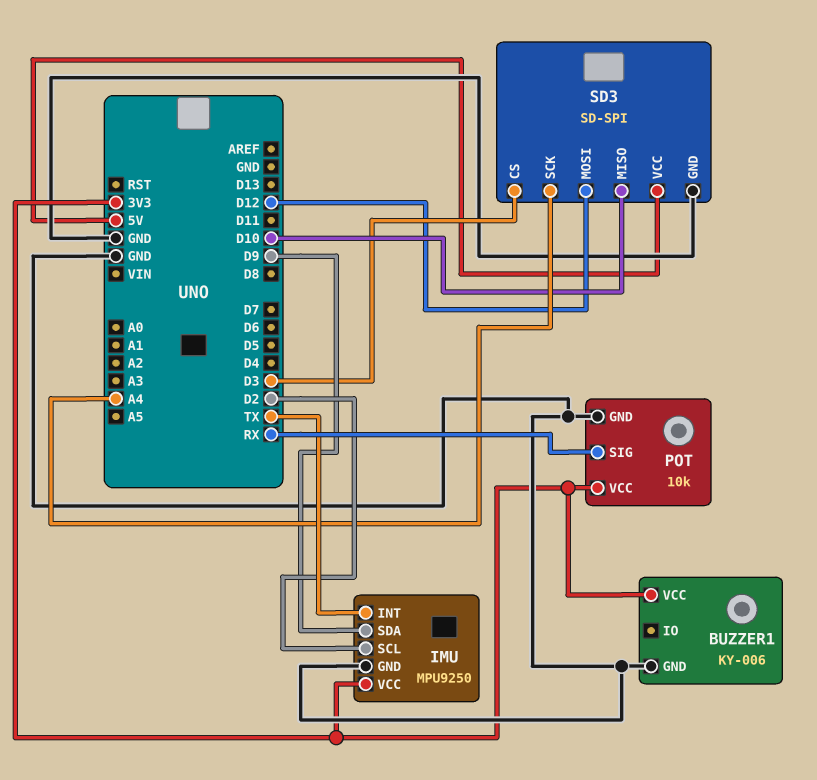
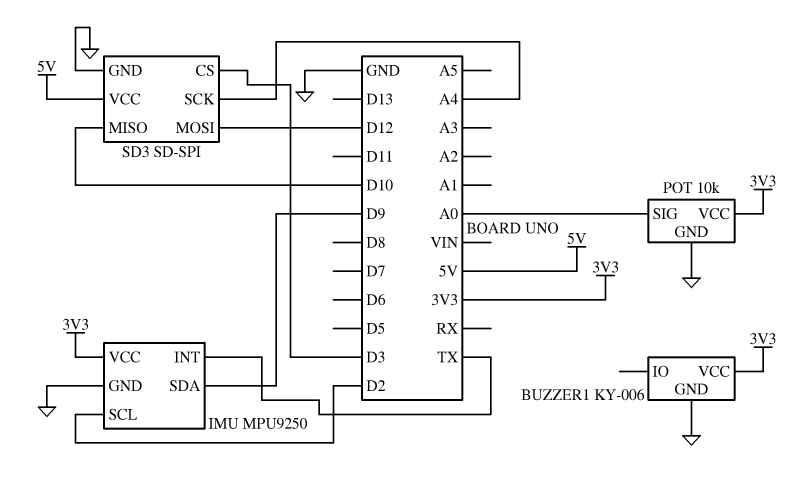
POT pin SIG: RX -> A0

